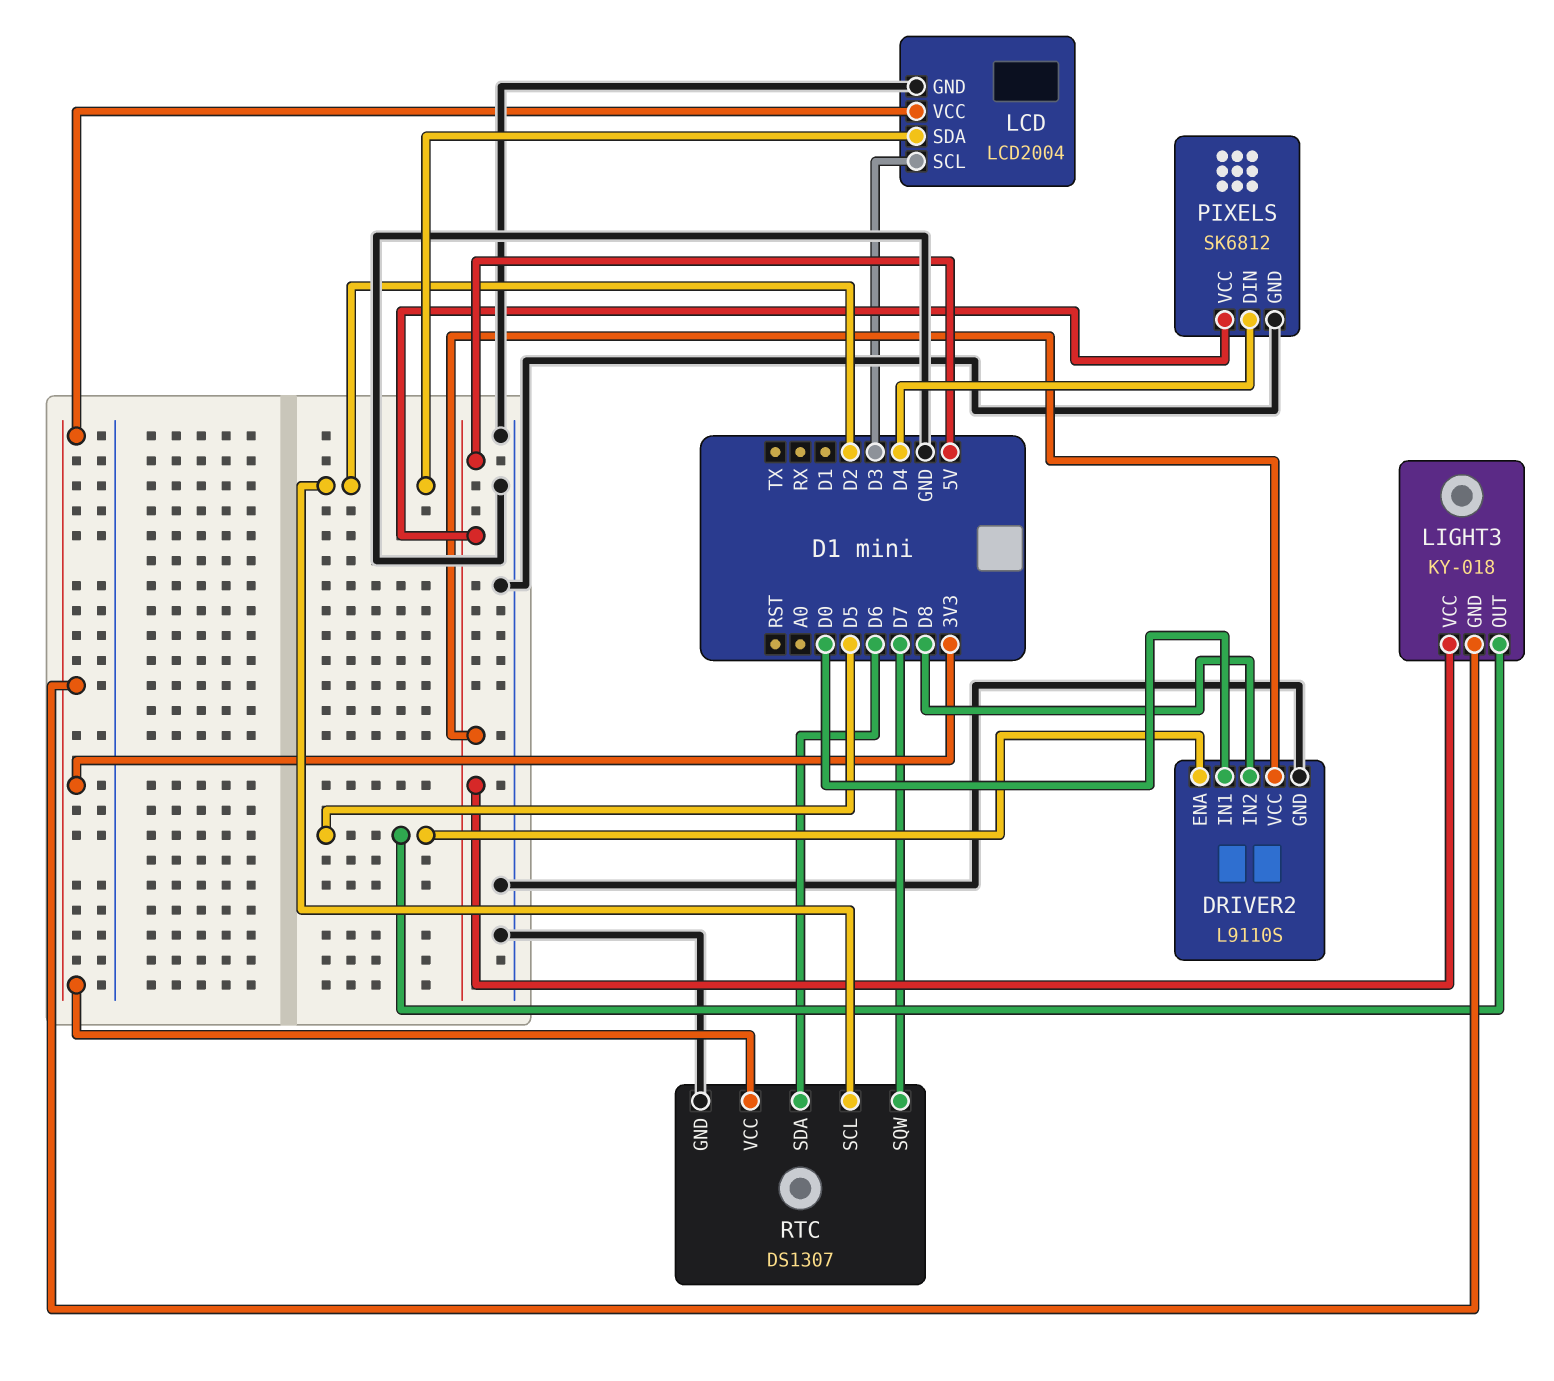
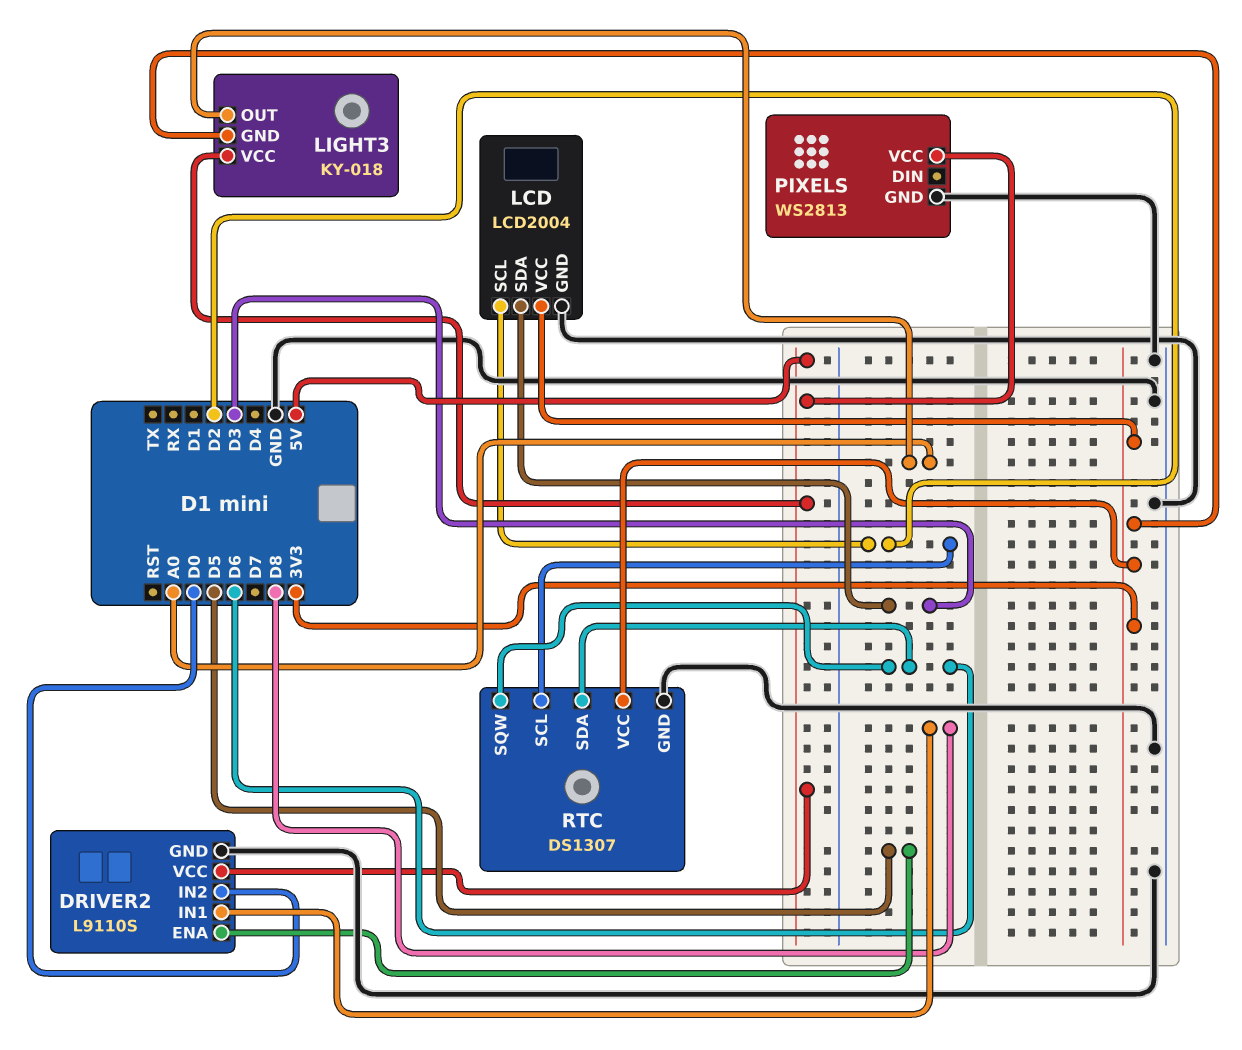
DRIVER2 pin IN1: D0 -> D8
DRIVER2 pin IN2: D8 -> D0
LCD pin SCL: D3 -> D2
LCD pin SDA: D2 -> D3
LIGHT3 pin OUT: D5 -> A0
PIXELS: SK6812 -> WS2813
PIXELS pin DIN: D4 -> none
RTC pin SQW: D7 -> D6

